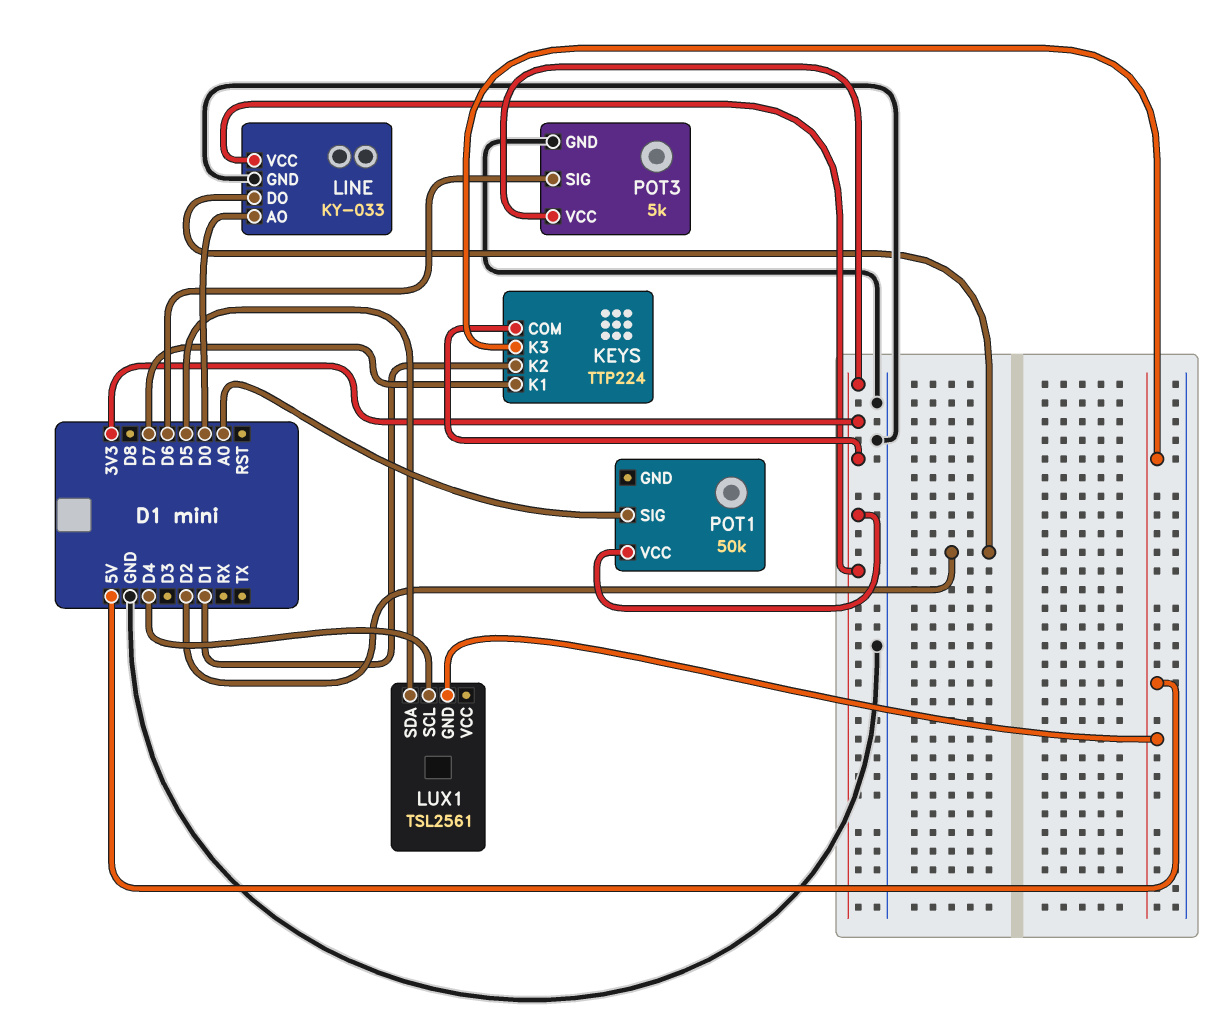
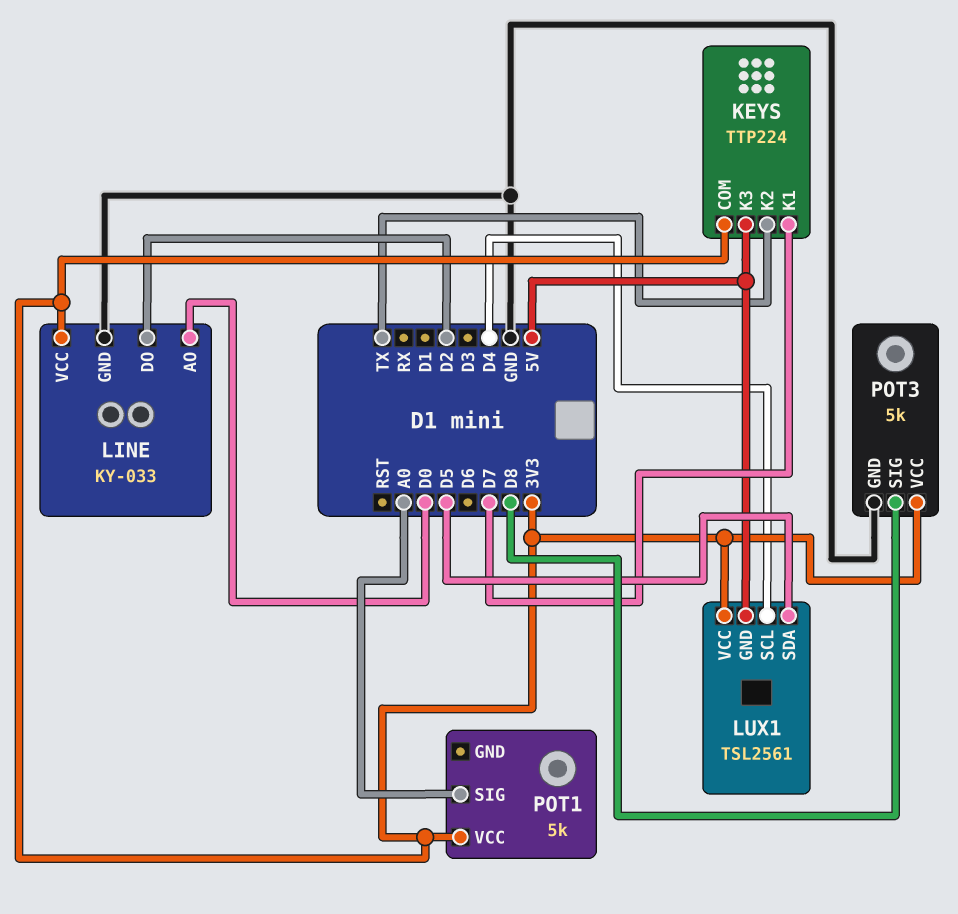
KEYS pin K2: D1 -> TX
LUX1 pin VCC: none -> 3V3
POT1: 50k -> 5k
POT3 pin SIG: D6 -> D8

